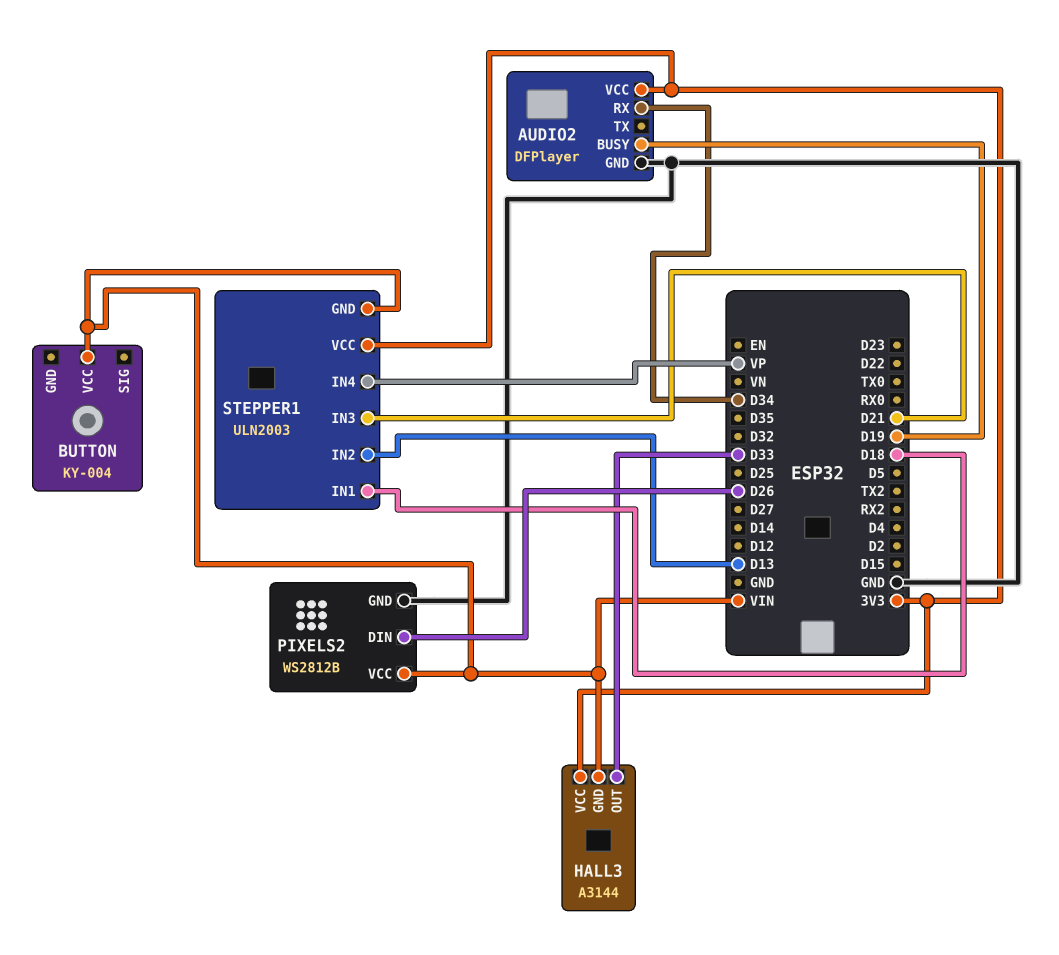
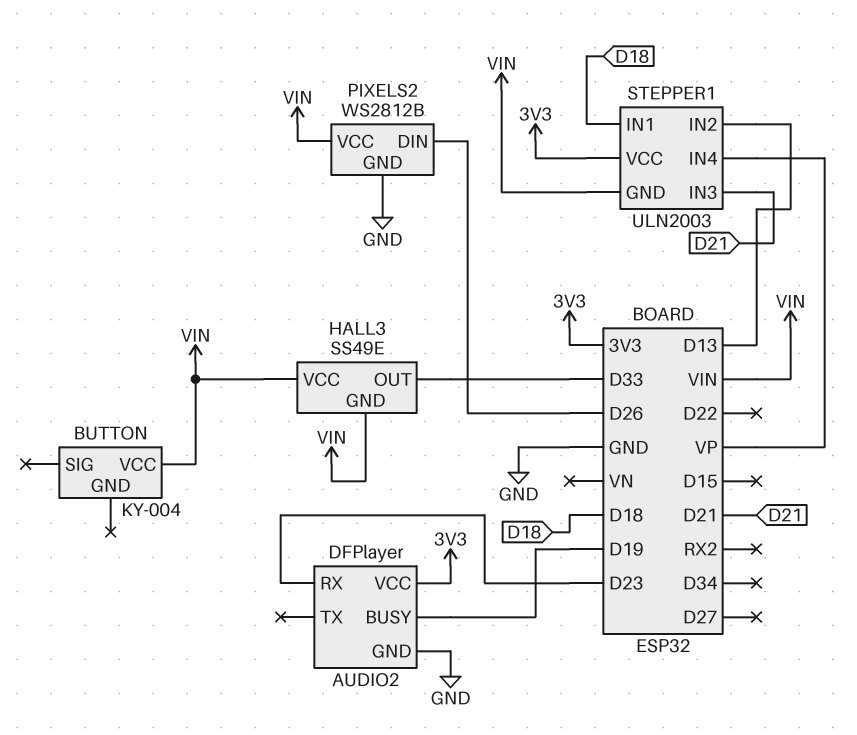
AUDIO2 pin RX: D34 -> D23
HALL3: A3144 -> SS49E
HALL3 pin VCC: 3V3 -> VIN

